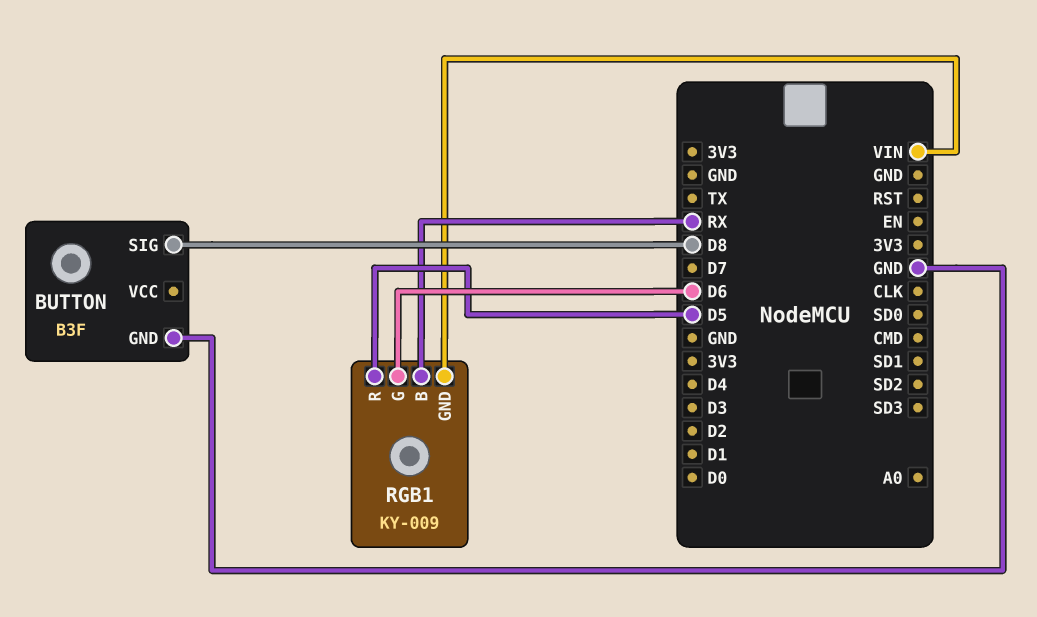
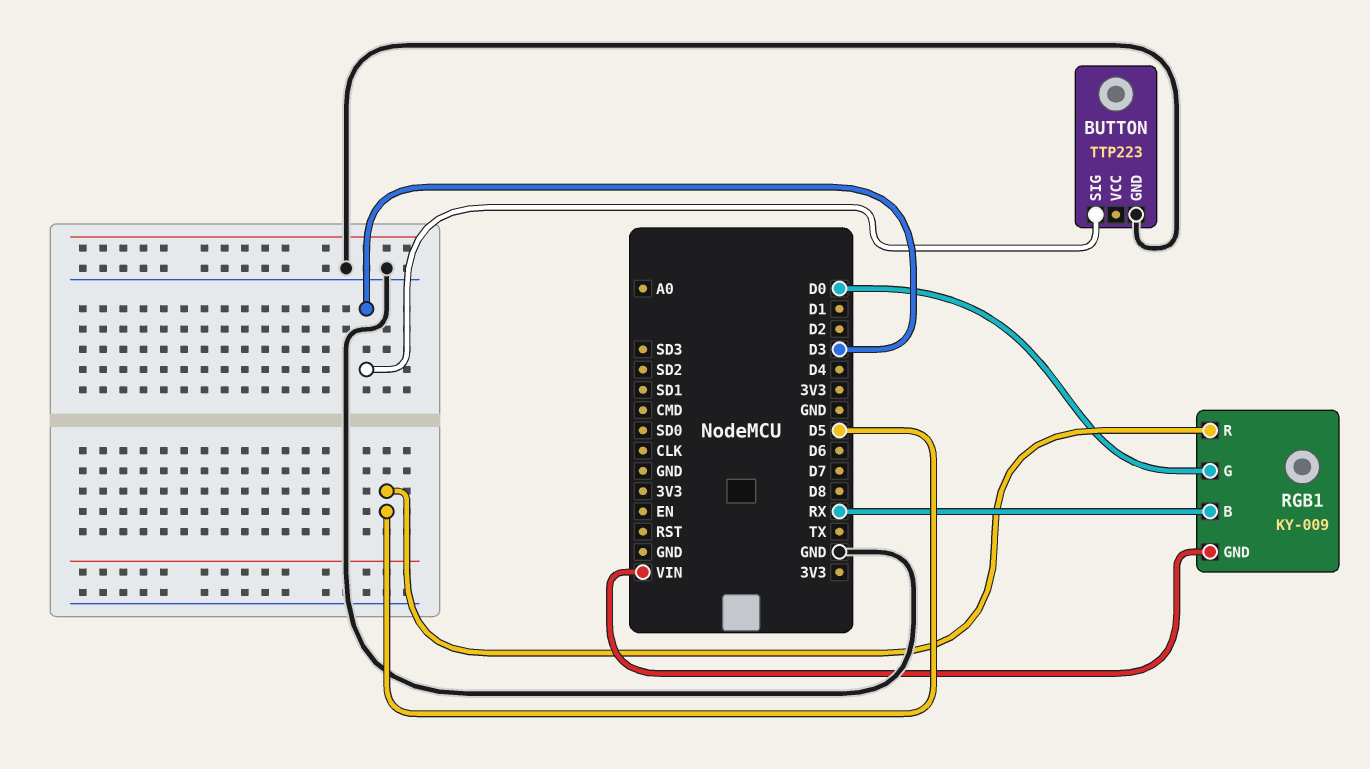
BUTTON: B3F -> TTP223
BUTTON pin SIG: D8 -> D3
RGB1 pin G: D6 -> D0

